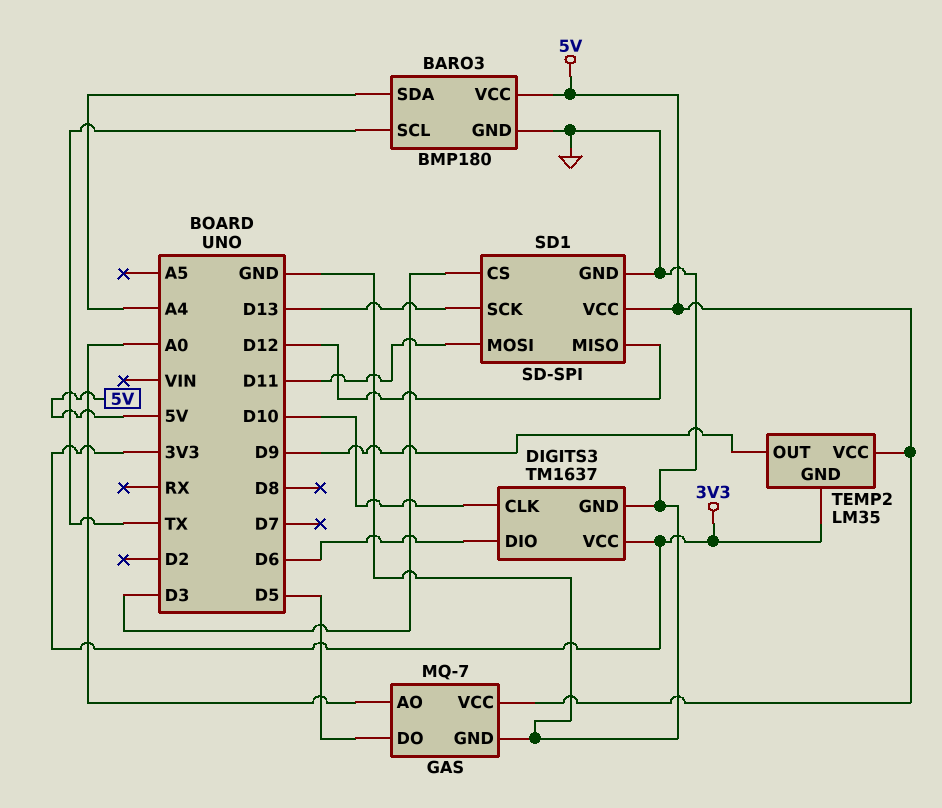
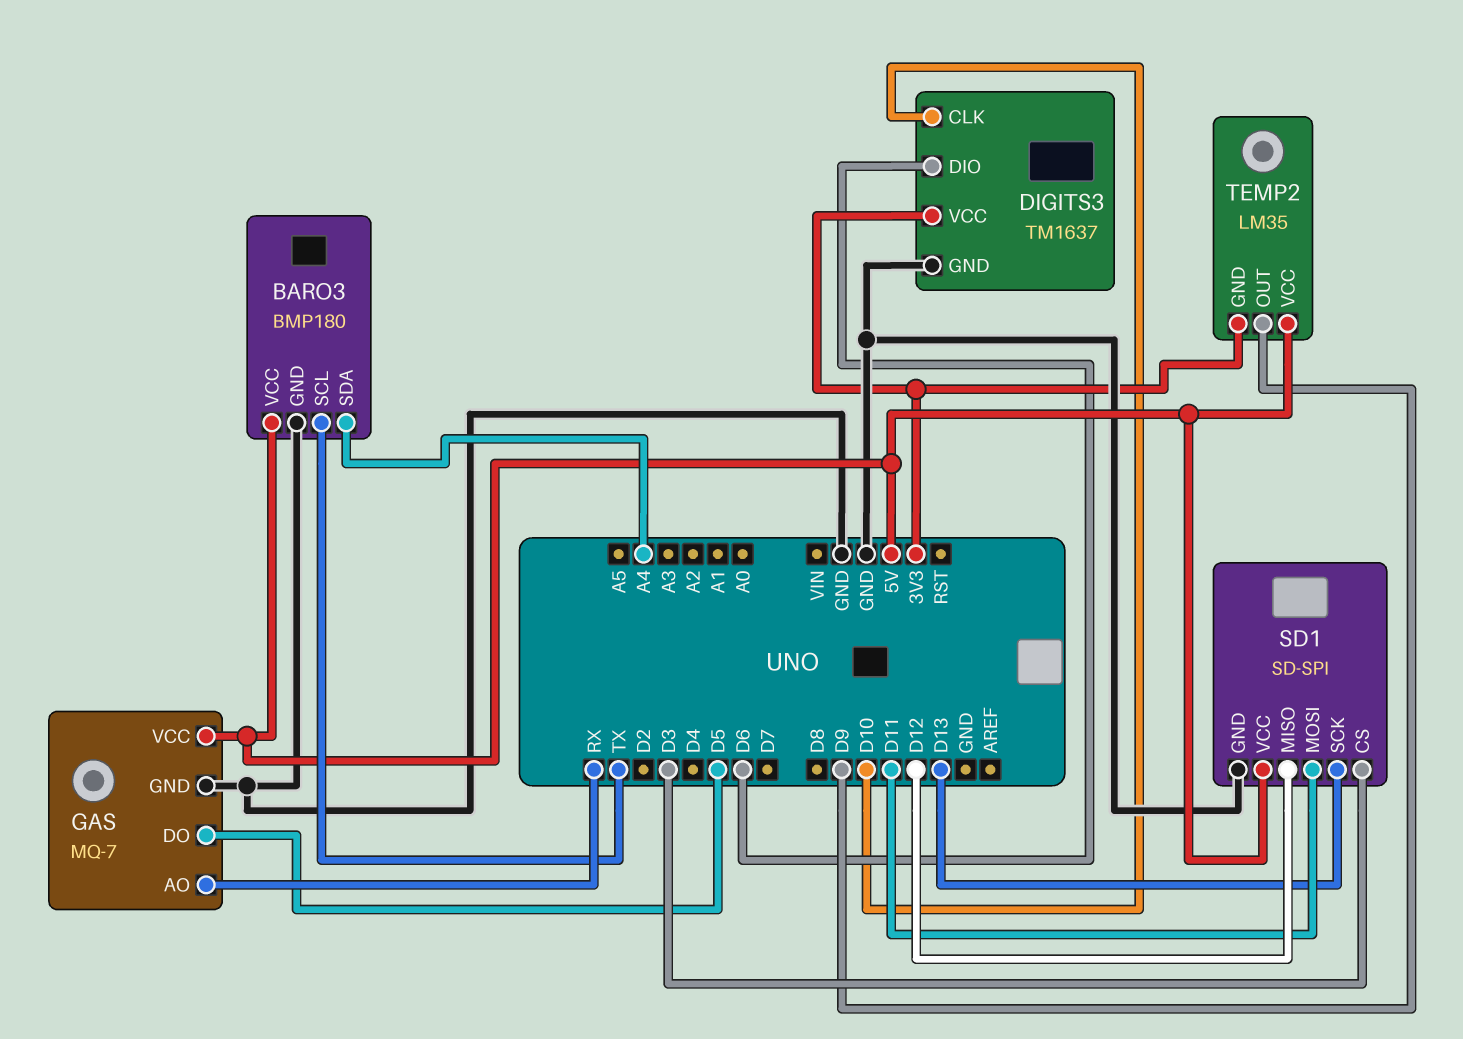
GAS pin AO: A0 -> RX

